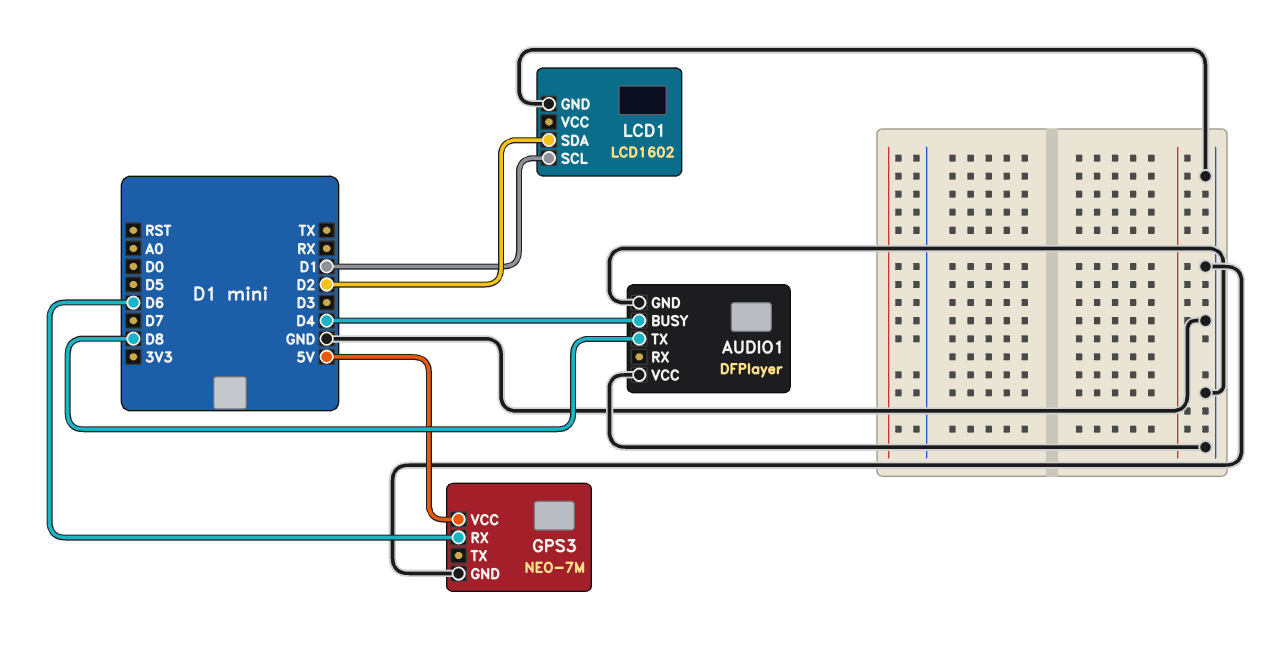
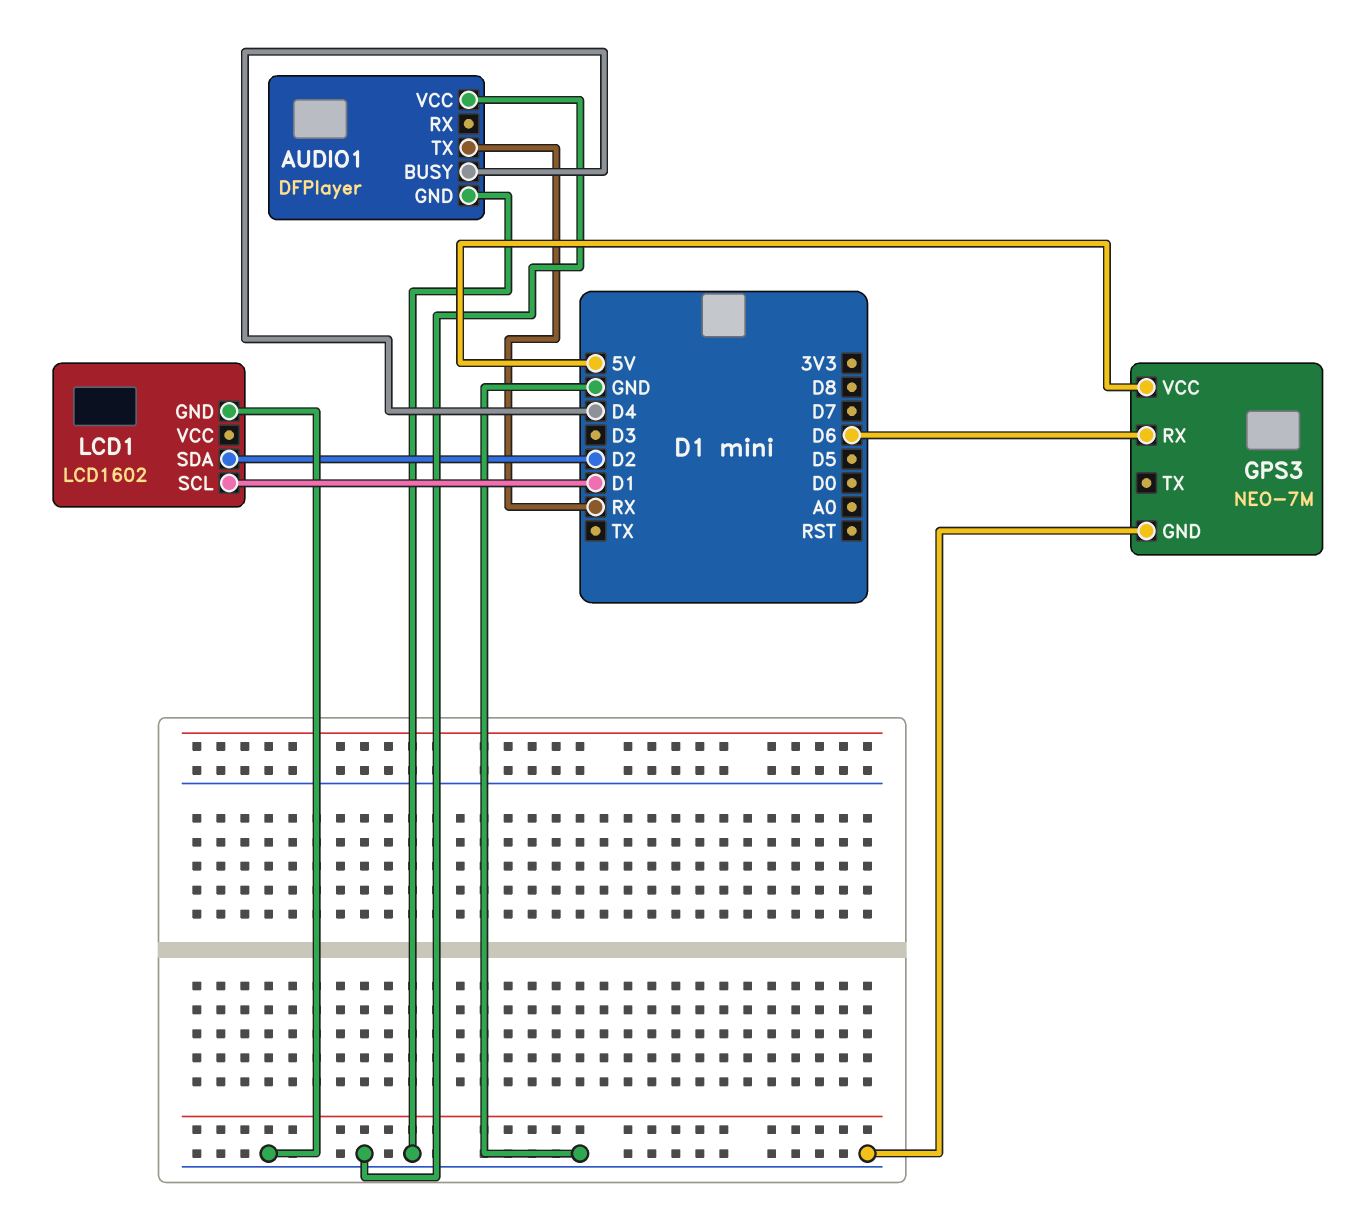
AUDIO1 pin TX: D8 -> RX

